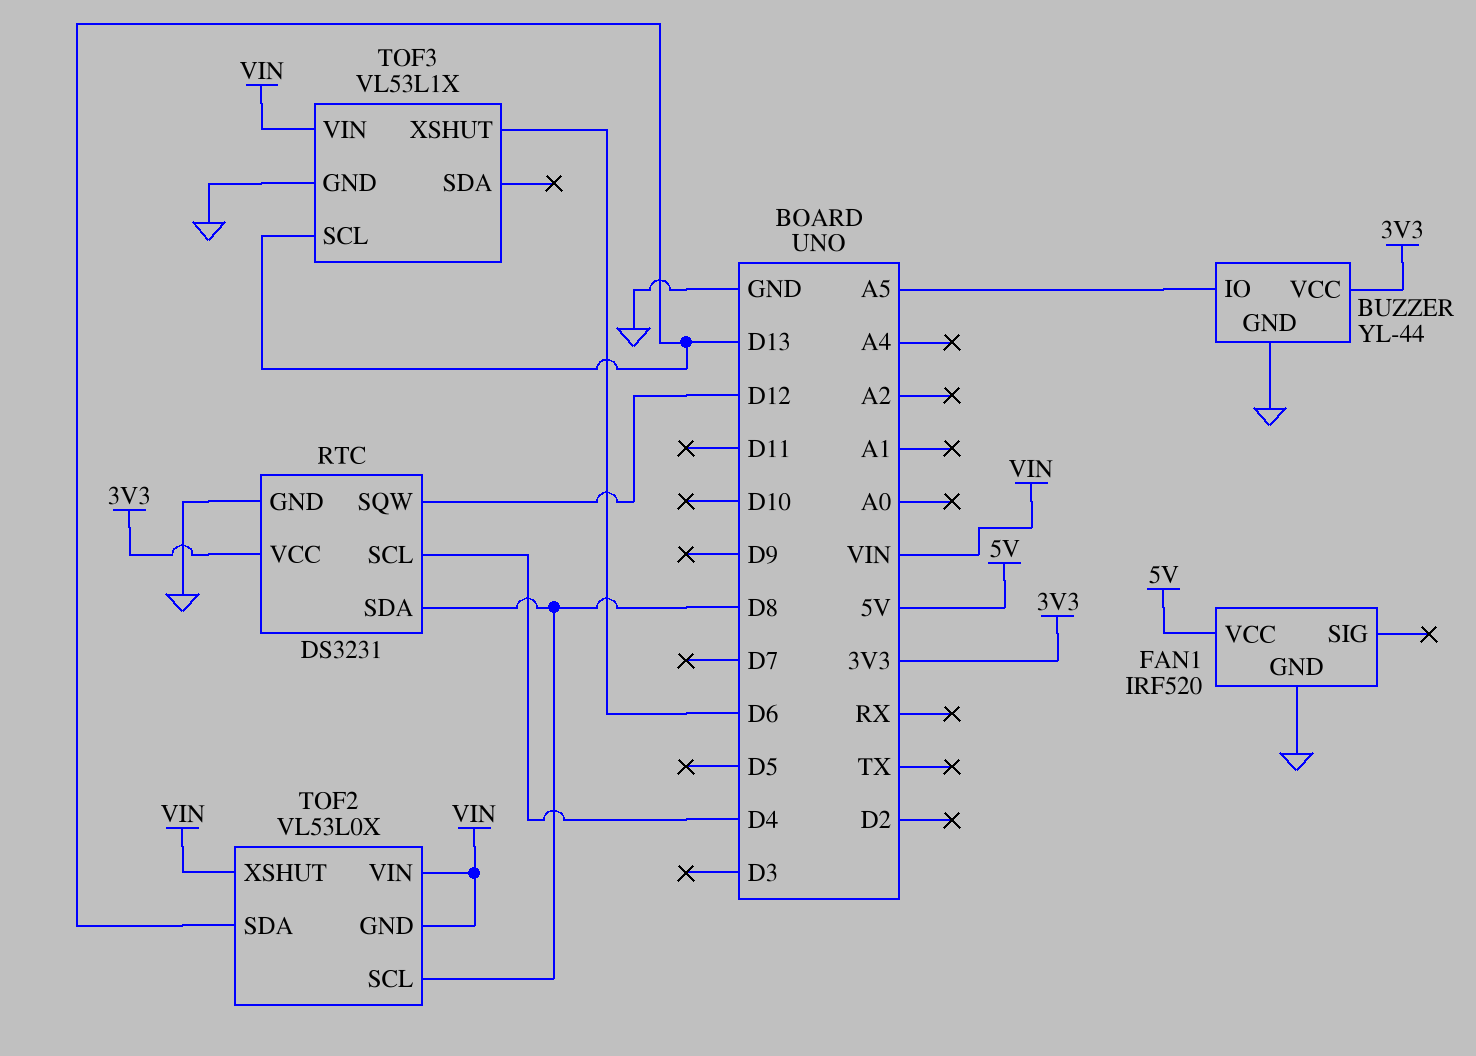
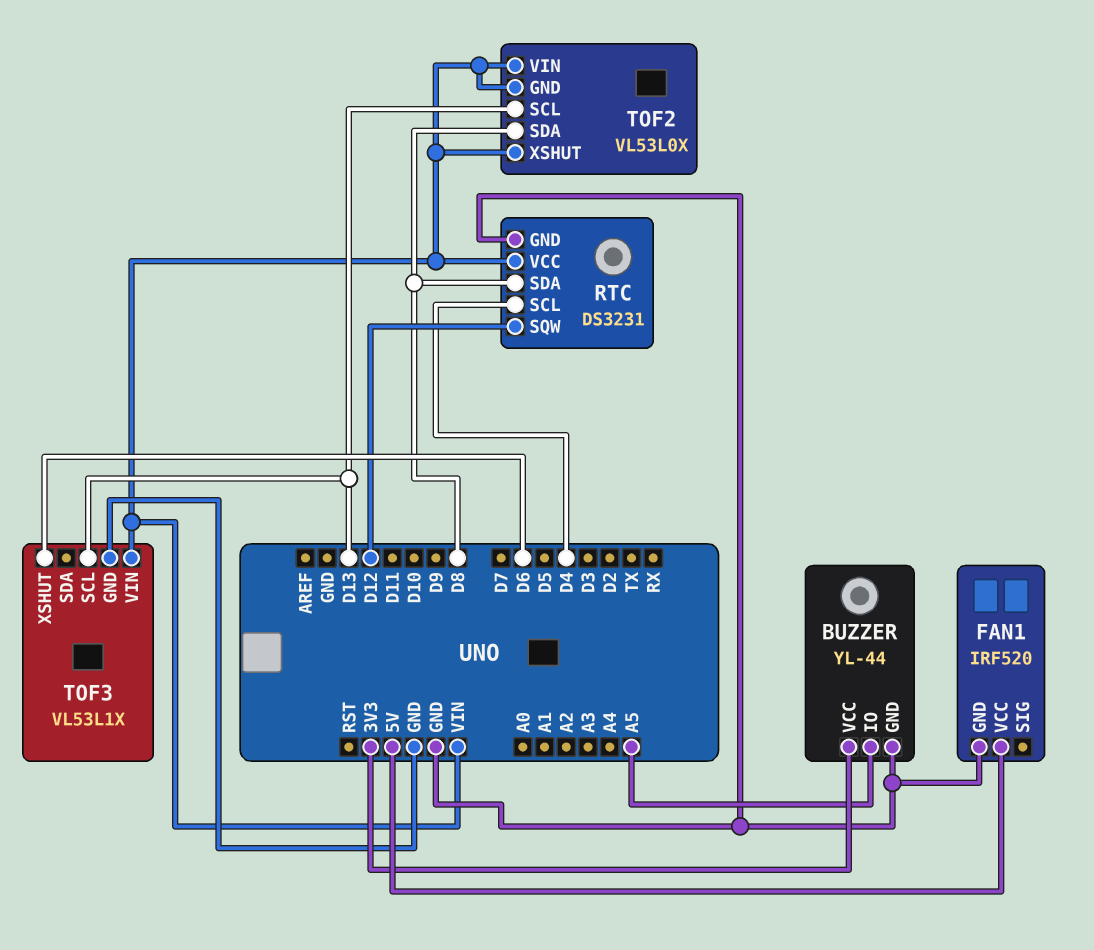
RTC pin VCC: 3V3 -> VIN
TOF2 pin SCL: D8 -> D13
TOF2 pin SDA: D13 -> D8

